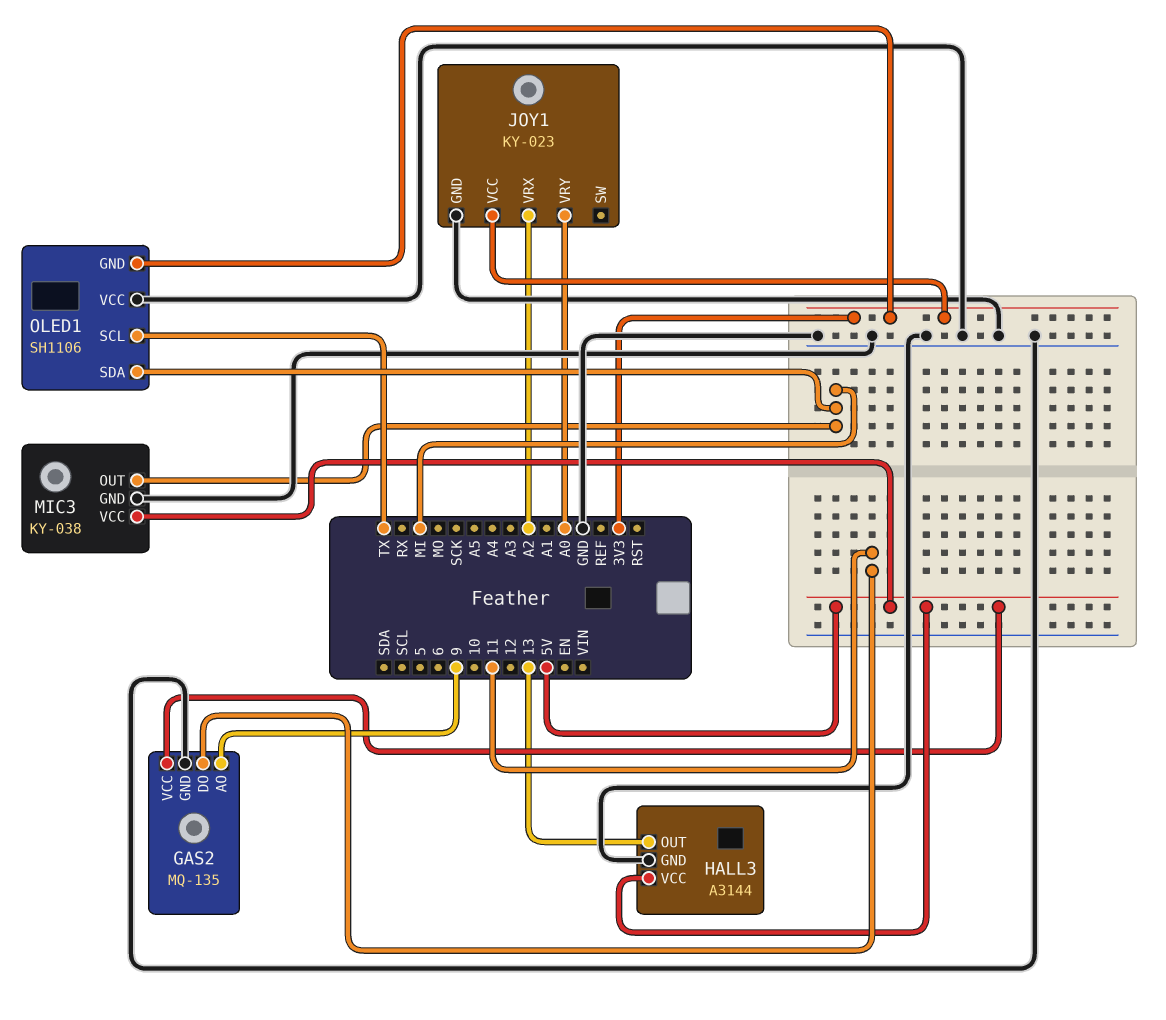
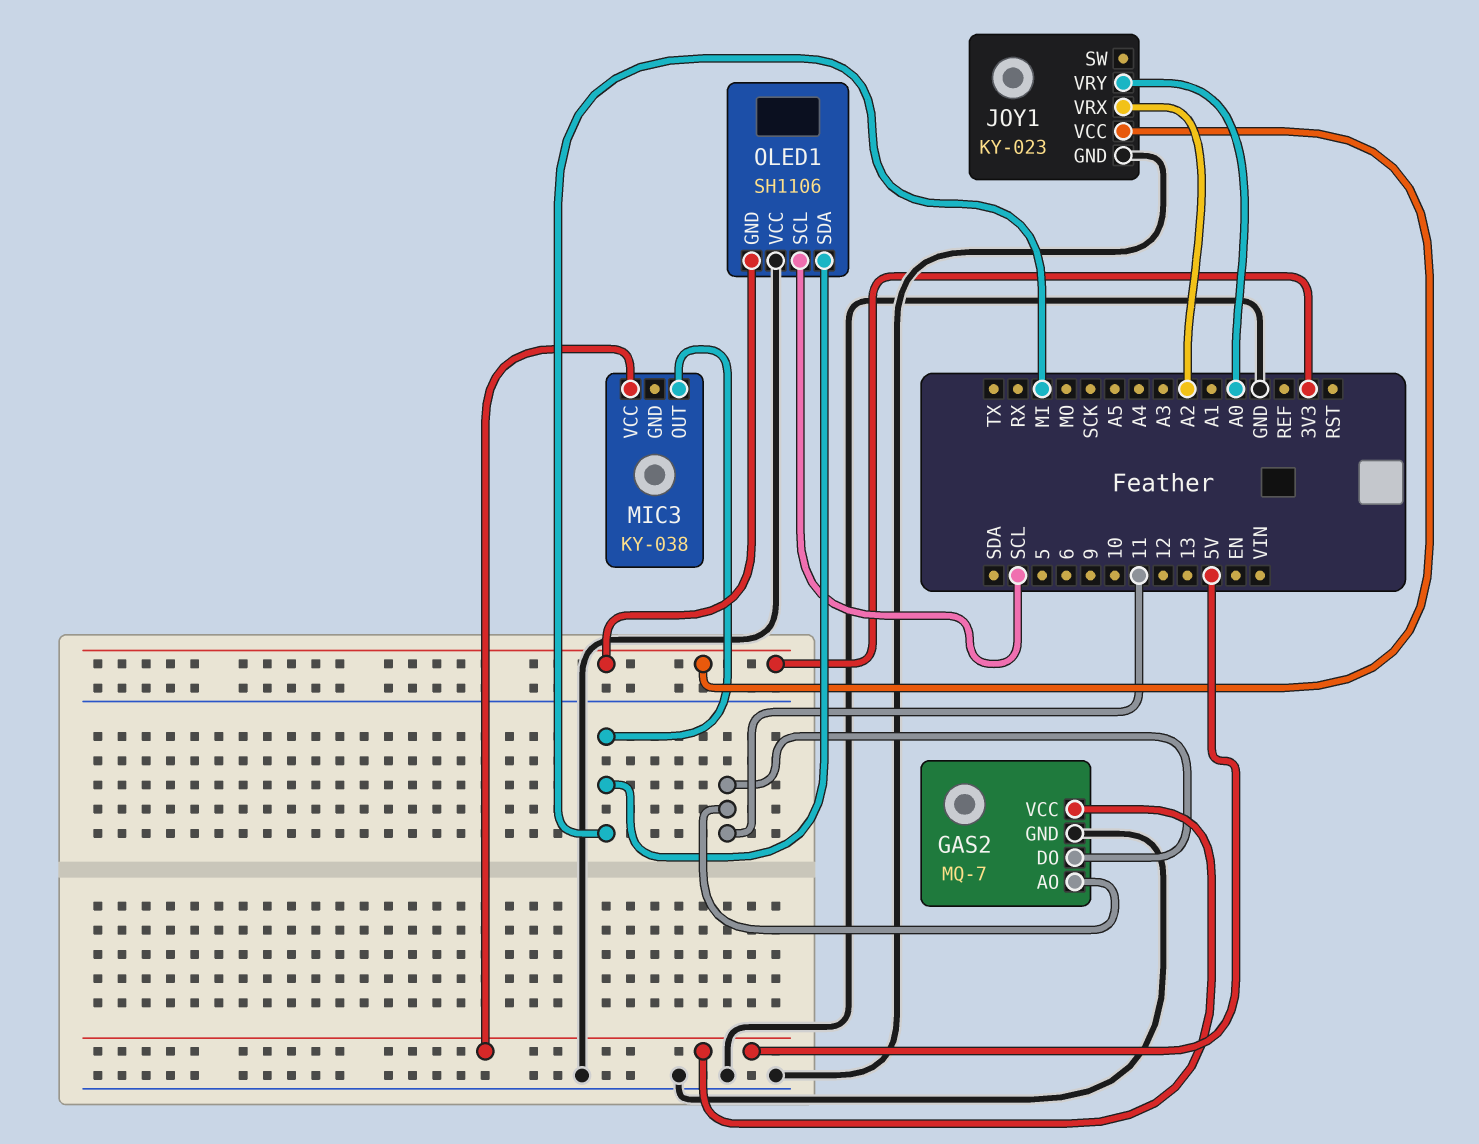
GAS2: MQ-135 -> MQ-7
GAS2 pin AO: 9 -> 11
HALL3: A3144 -> none
HALL3 pin GND: GND -> none
HALL3 pin OUT: 13 -> none
HALL3 pin VCC: 5V -> none
MIC3 pin GND: GND -> none
OLED1 pin SCL: TX -> SCL

